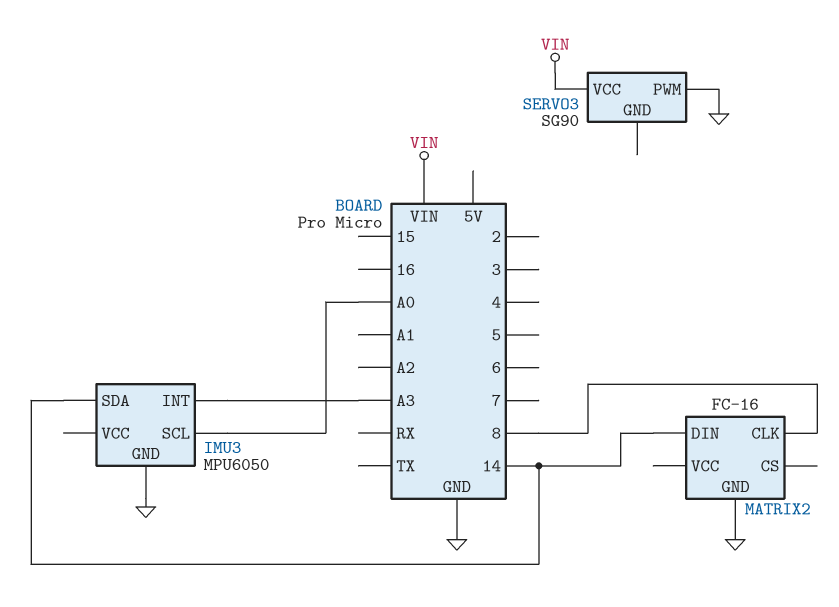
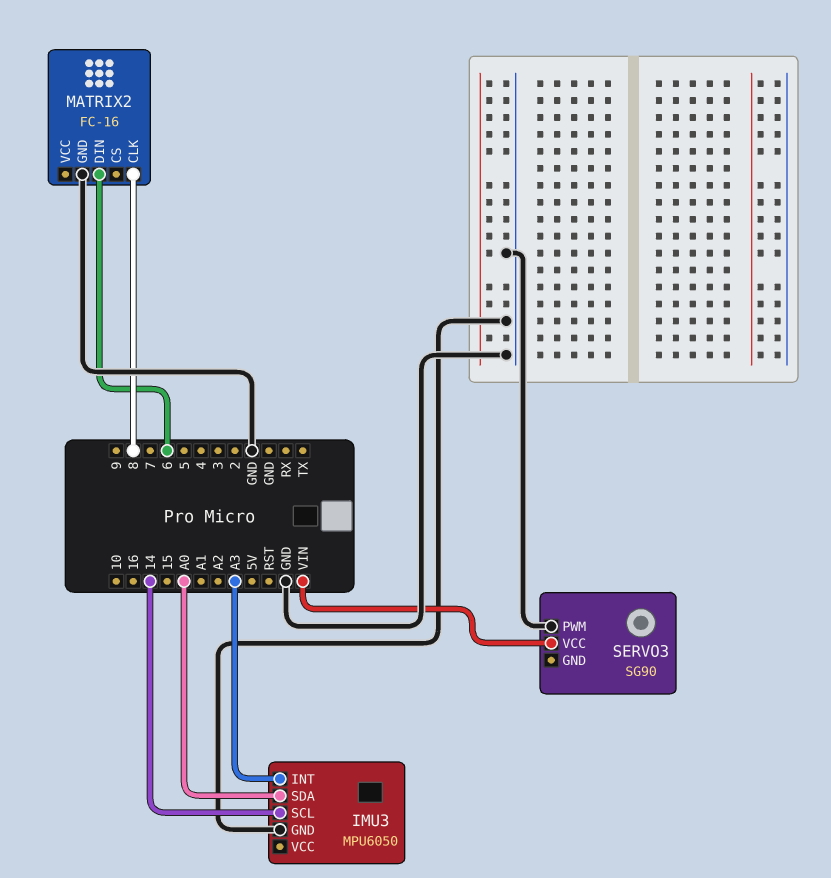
IMU3 pin SCL: A0 -> 14
IMU3 pin SDA: 14 -> A0
MATRIX2 pin DIN: 14 -> 6

